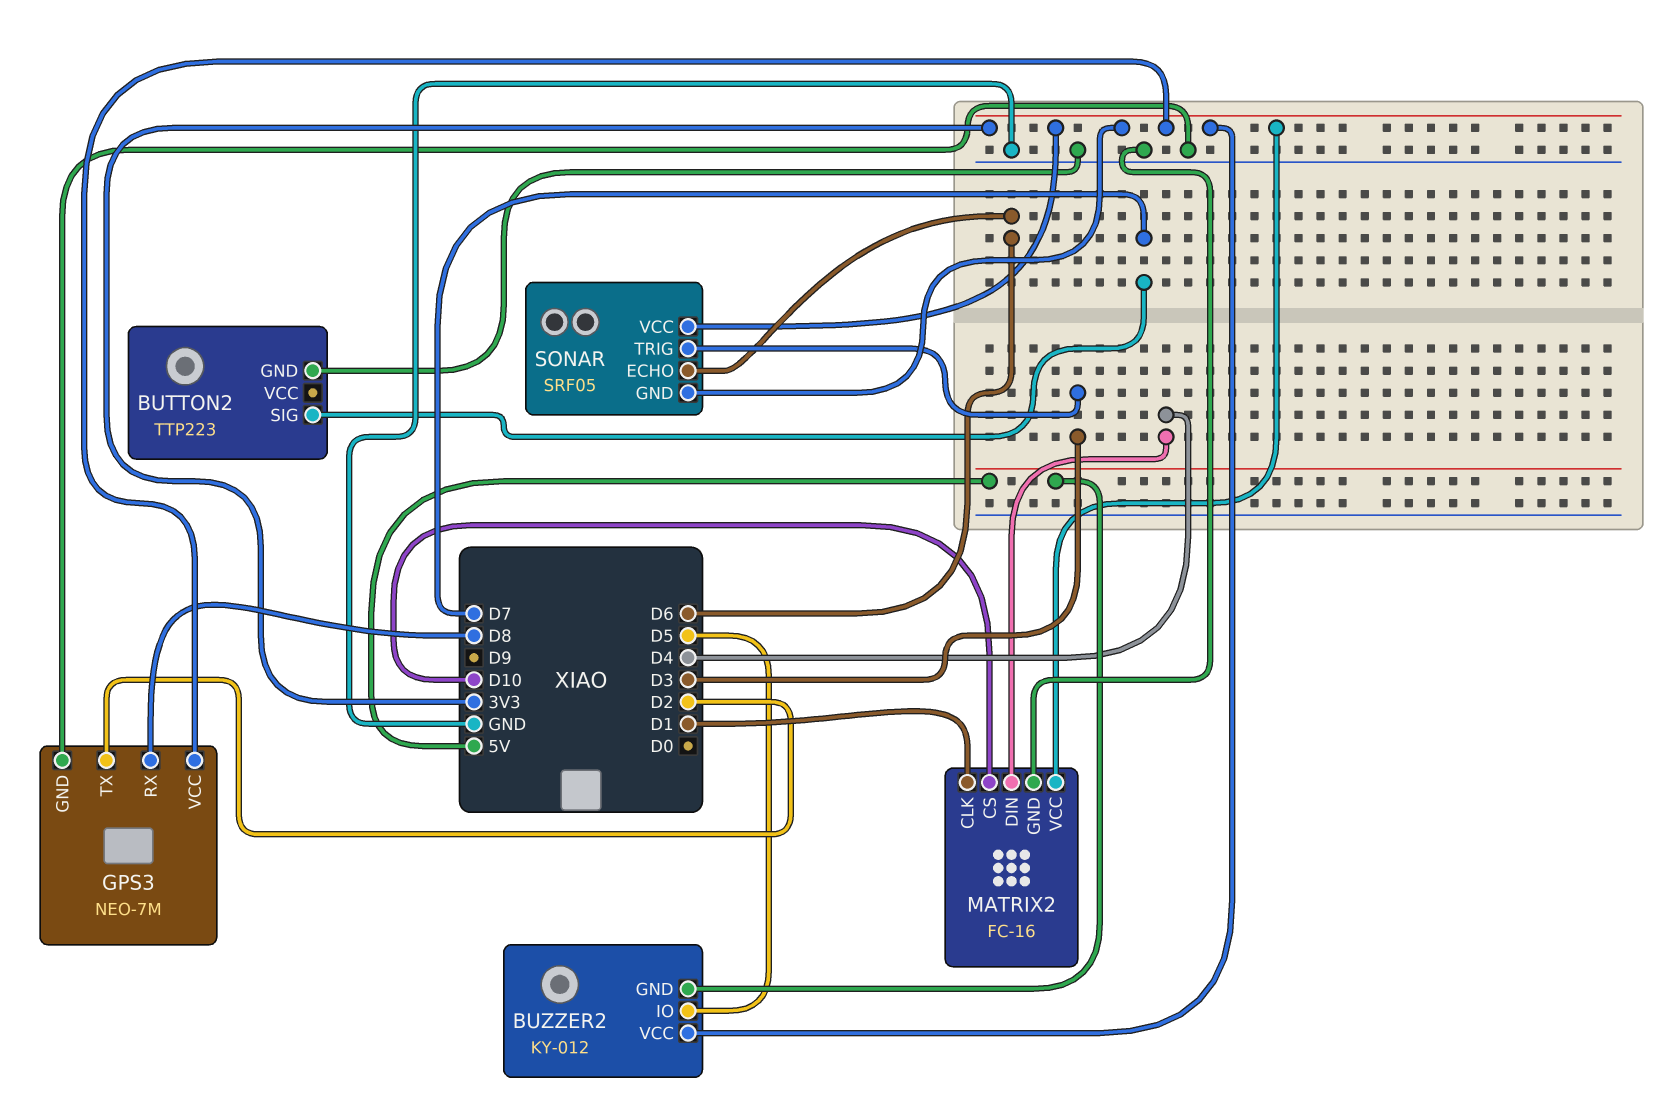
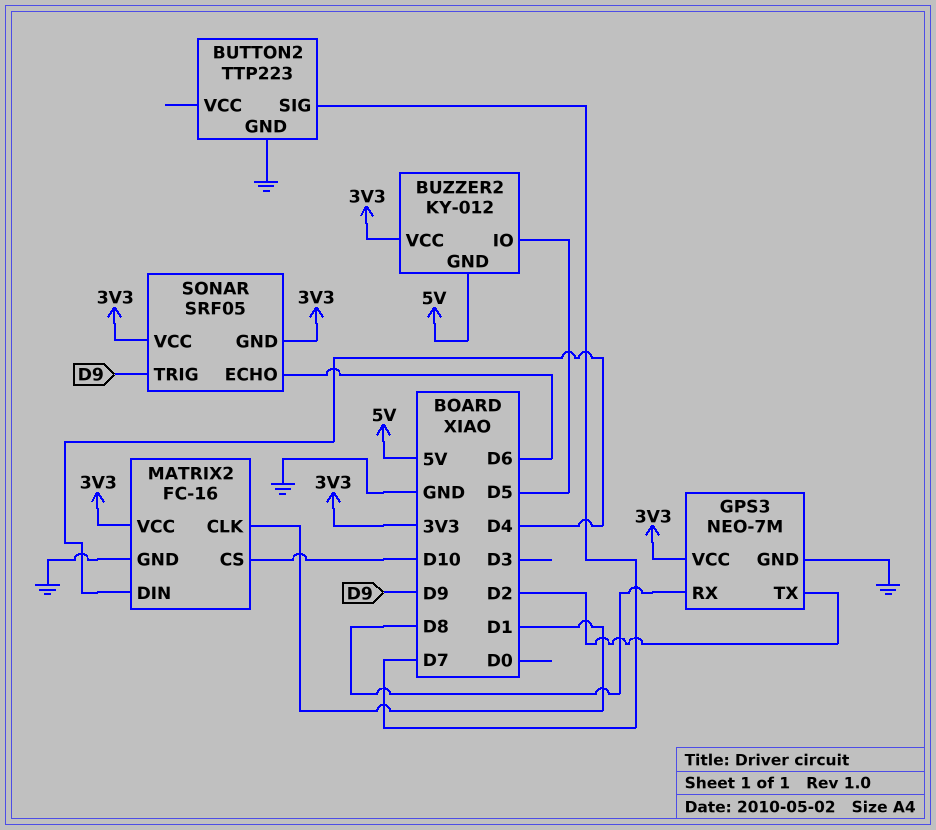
SONAR pin TRIG: D3 -> D9

